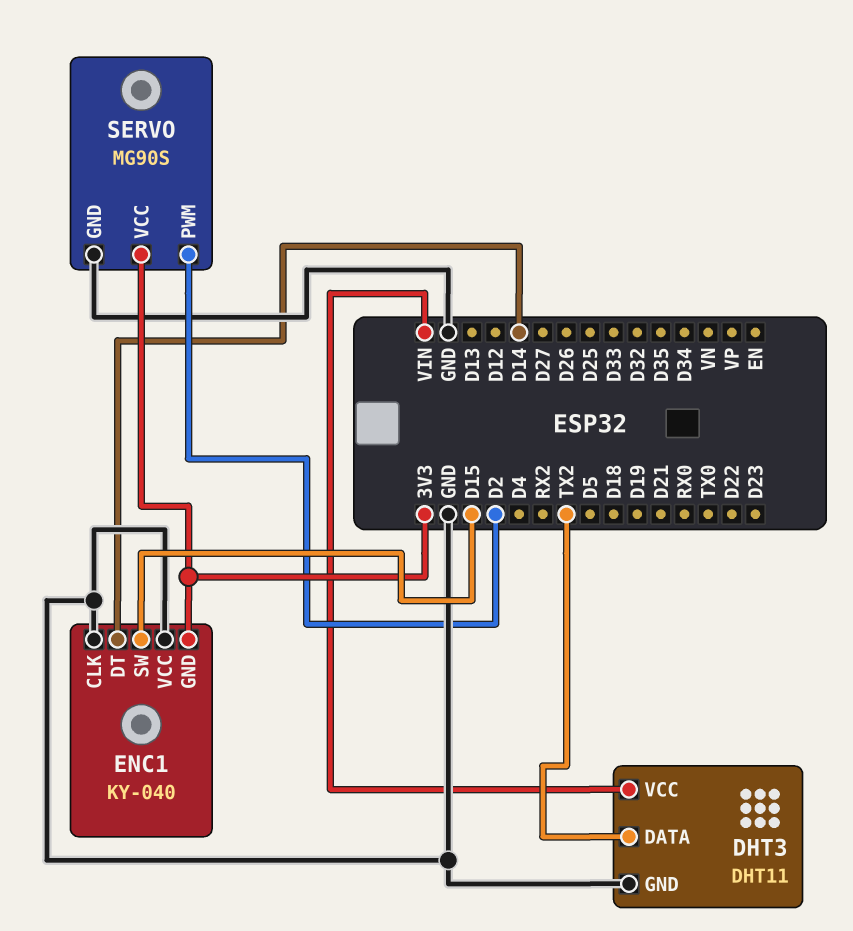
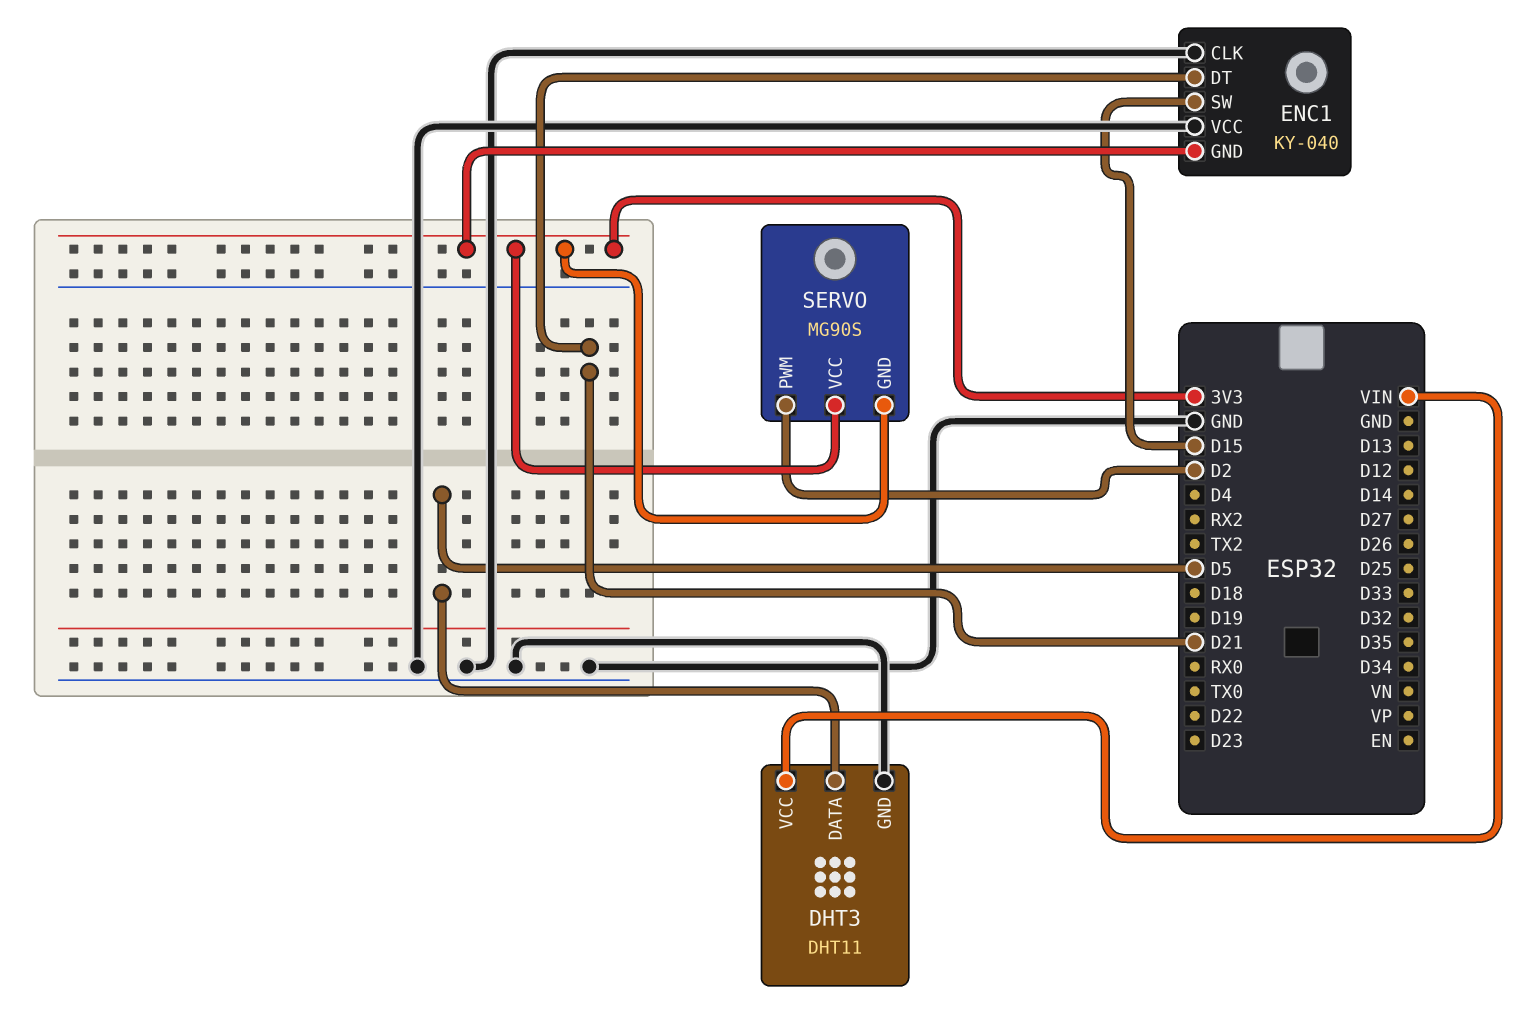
DHT3 pin DATA: TX2 -> D5
ENC1 pin DT: D14 -> D21
SERVO pin GND: GND -> 3V3

